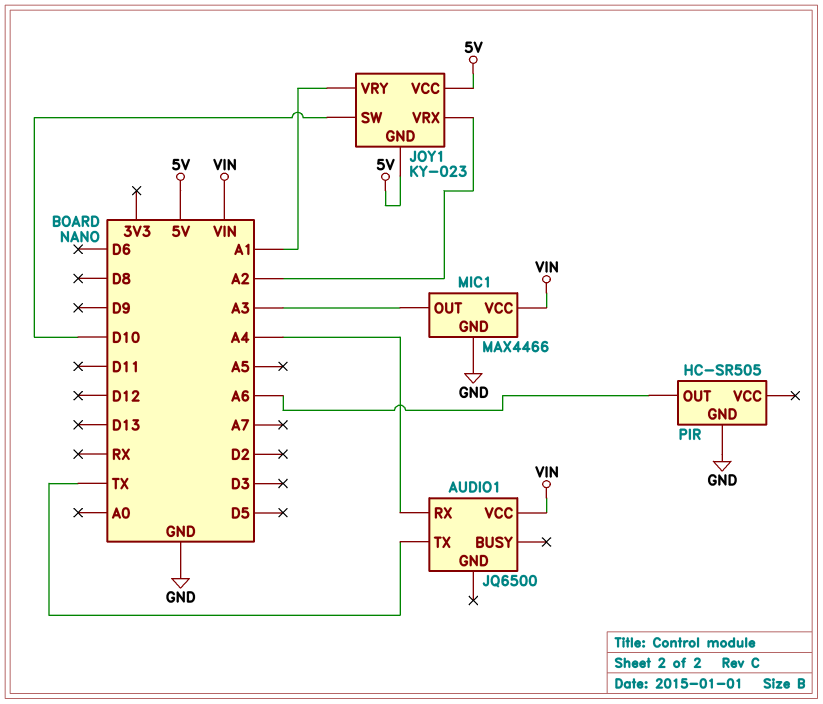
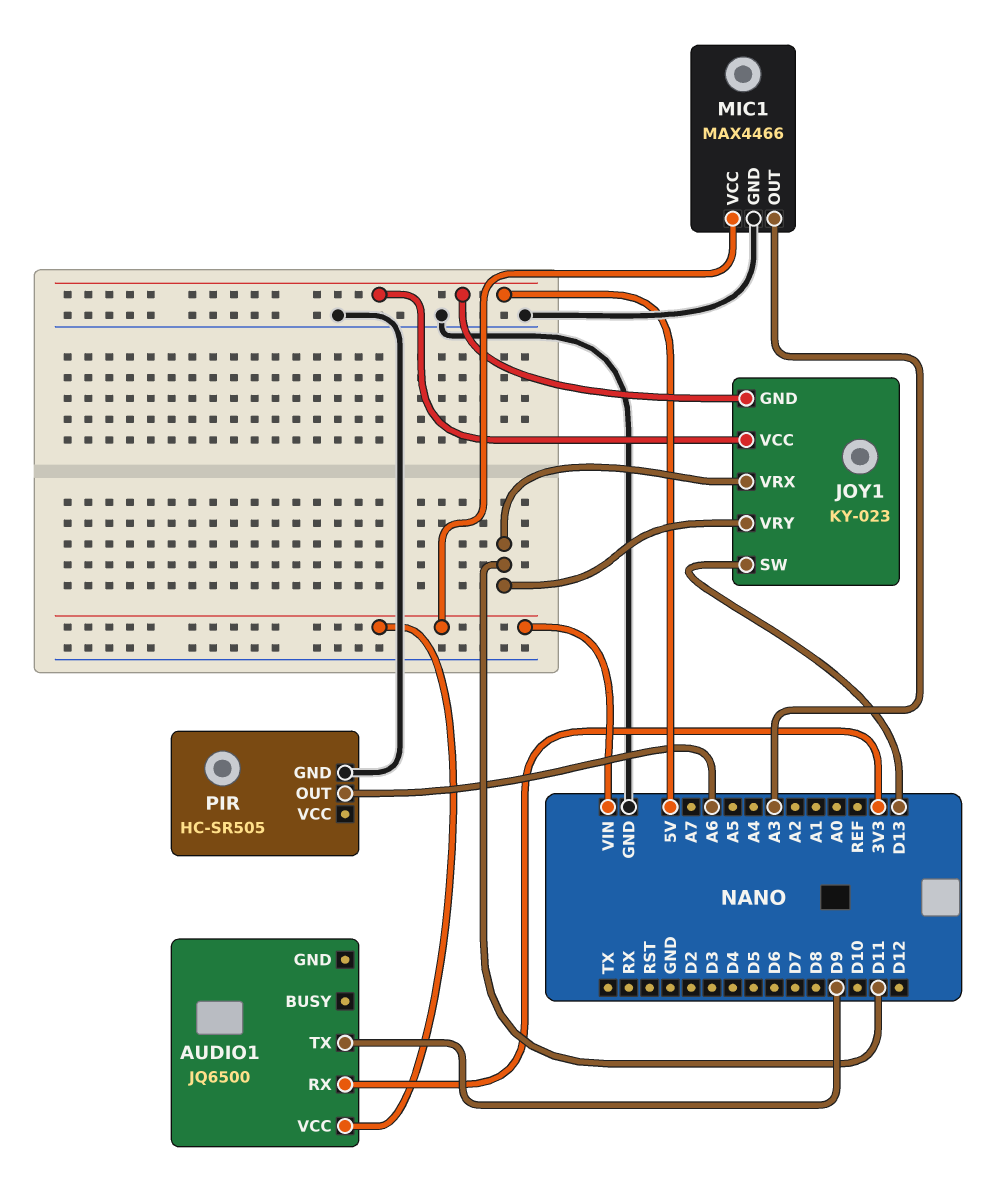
AUDIO1 pin RX: A4 -> 3V3
AUDIO1 pin TX: TX -> D9
JOY1 pin SW: D10 -> D13
JOY1 pin VRX: A2 -> D11
JOY1 pin VRY: A1 -> D11

